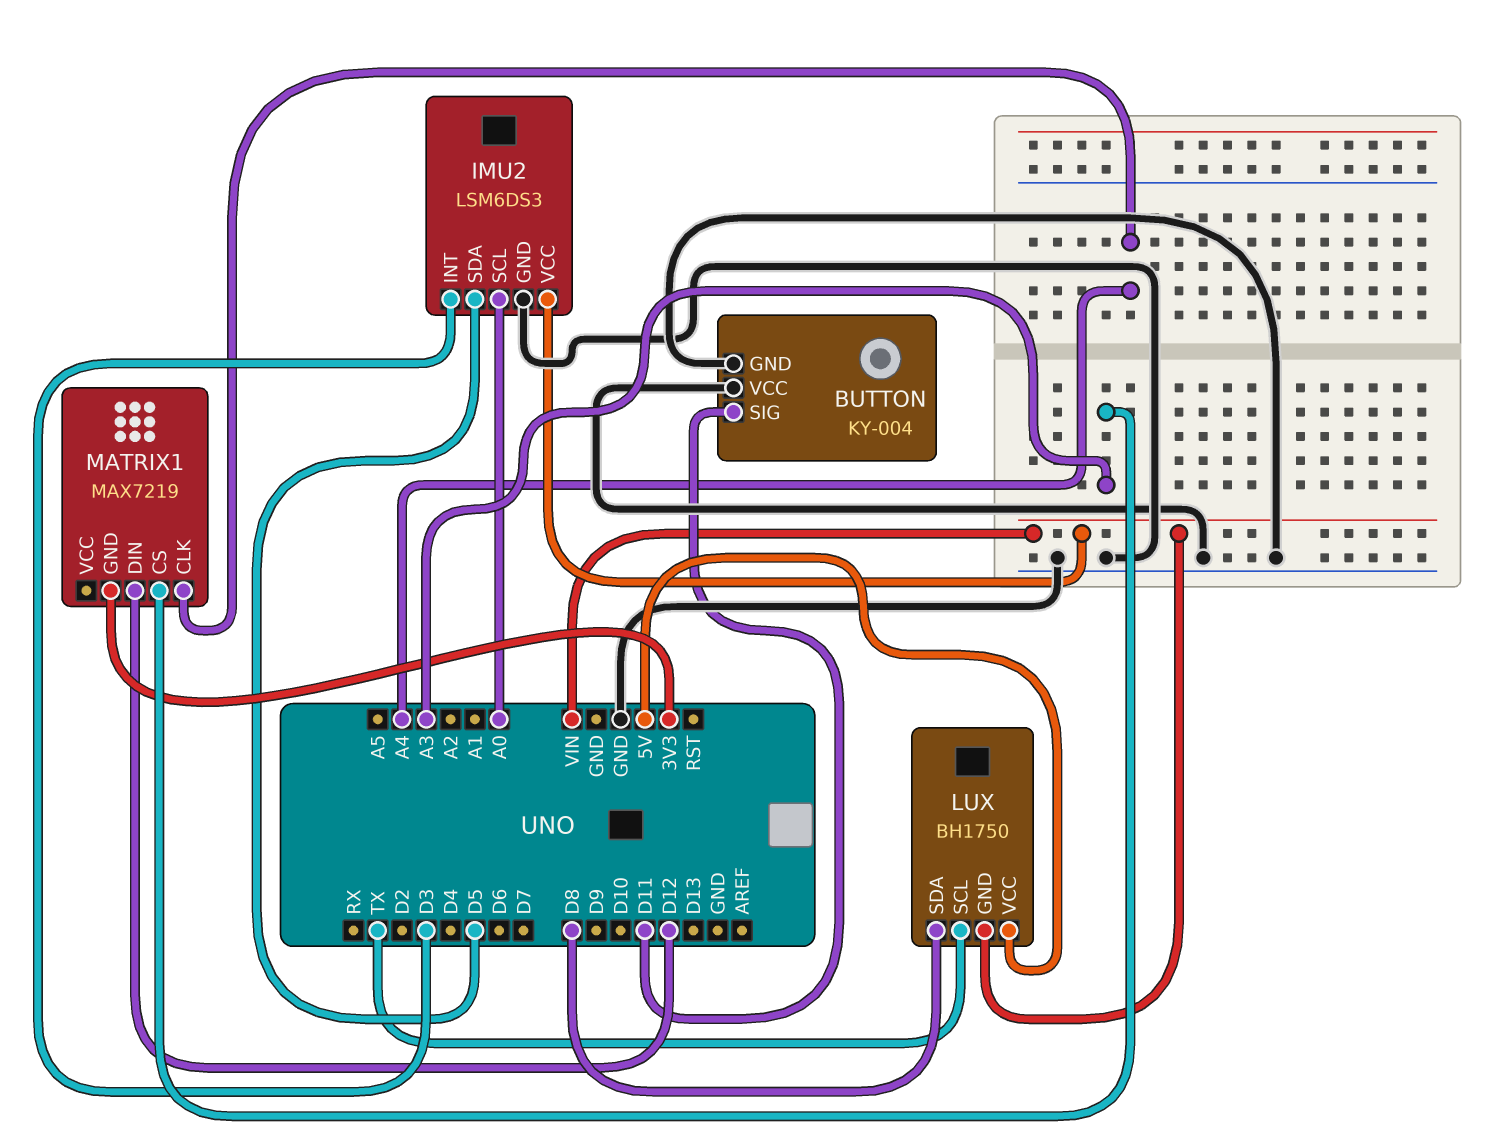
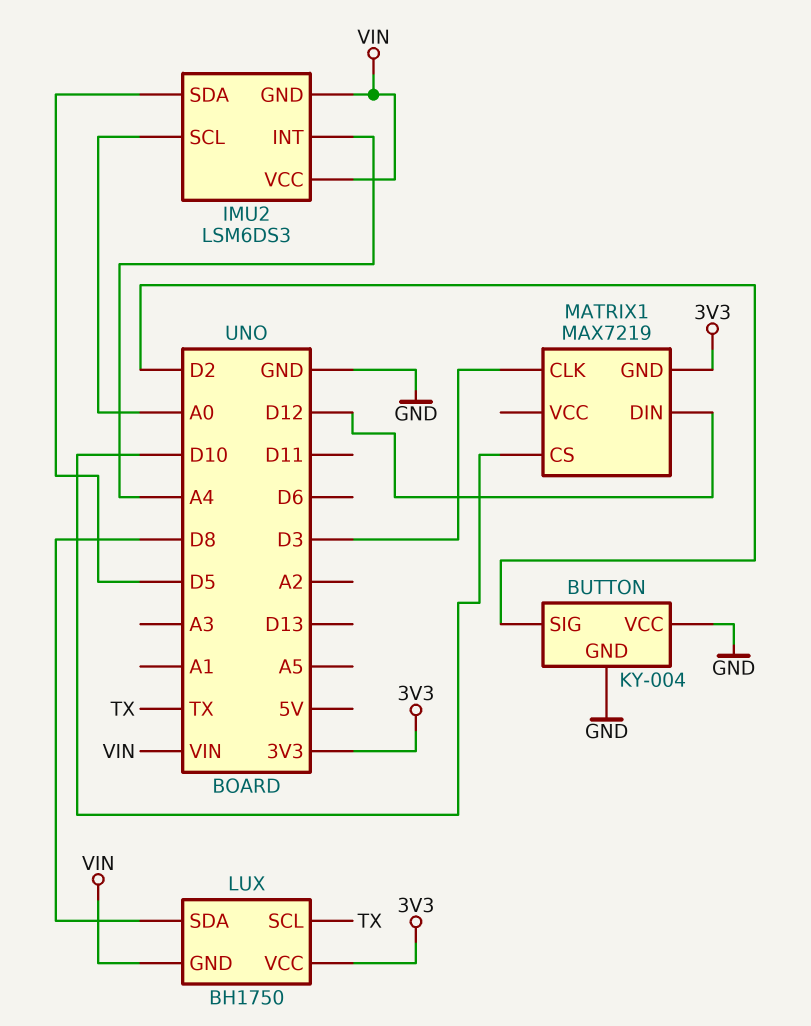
BUTTON pin SIG: D11 -> D2
IMU2 pin GND: GND -> VIN
IMU2 pin INT: D3 -> A4
LUX pin VCC: 5V -> 3V3
MATRIX1 pin CLK: A4 -> D3
MATRIX1 pin CS: A3 -> D10

